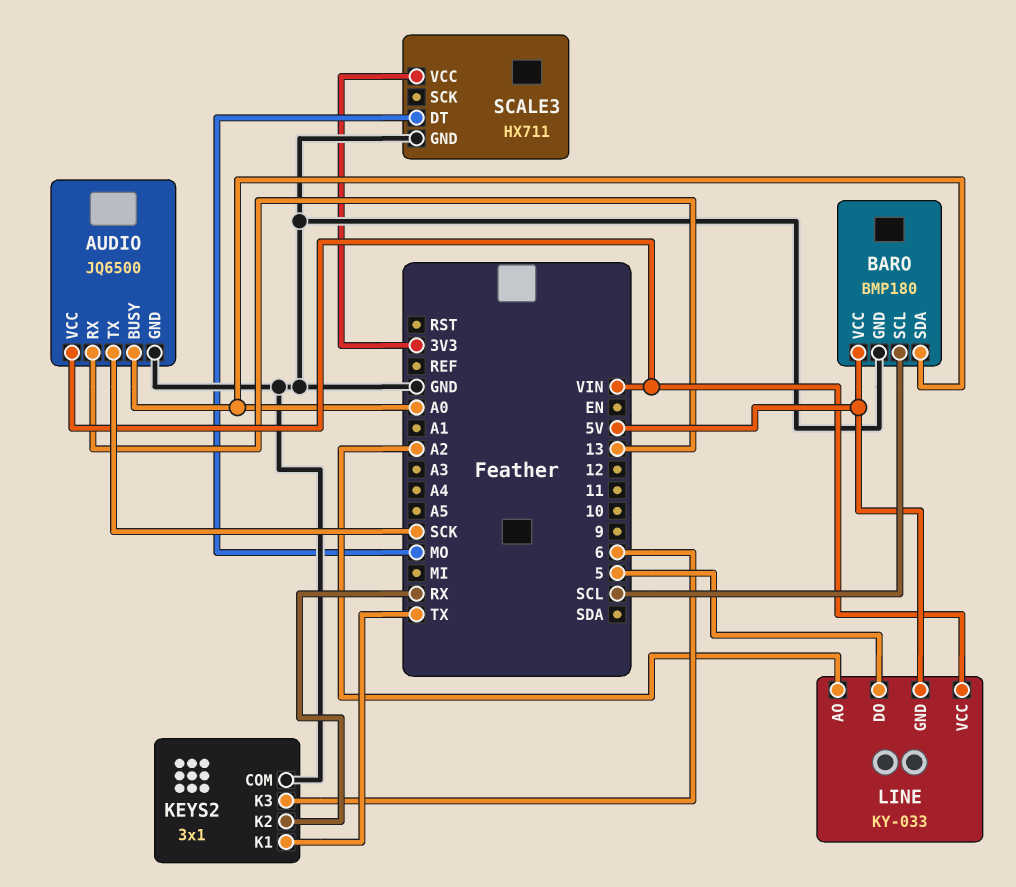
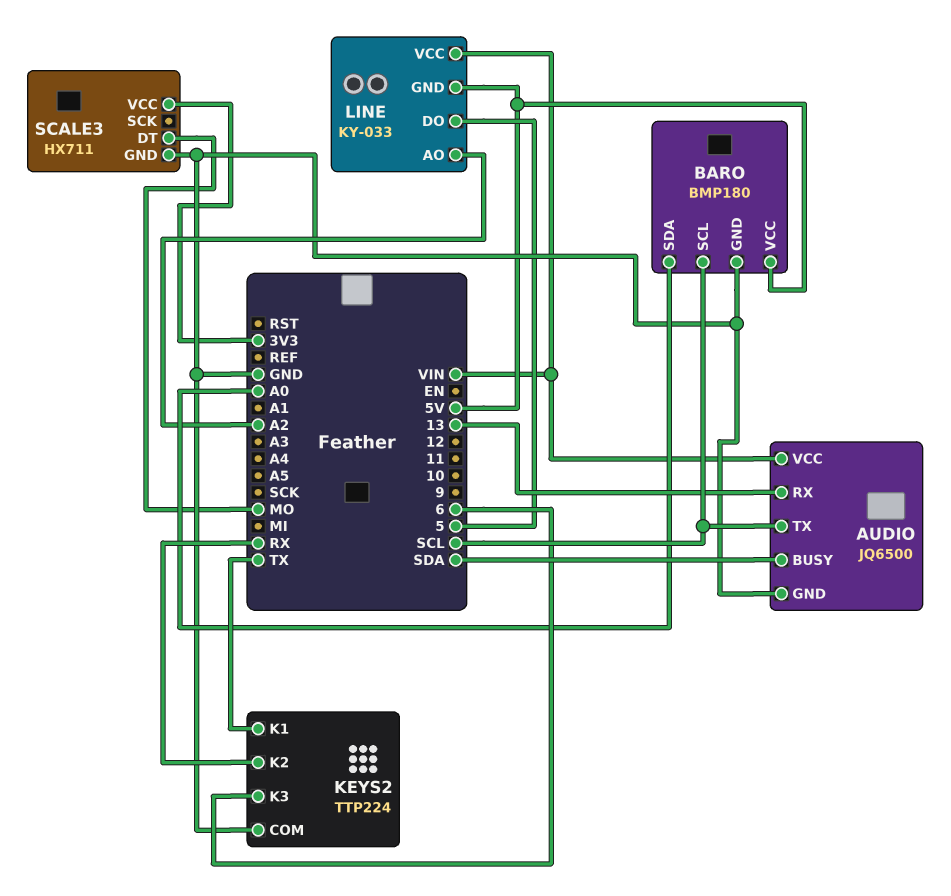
AUDIO pin BUSY: A0 -> SDA
AUDIO pin TX: SCK -> SCL
KEYS2: 3x1 -> TTP224

